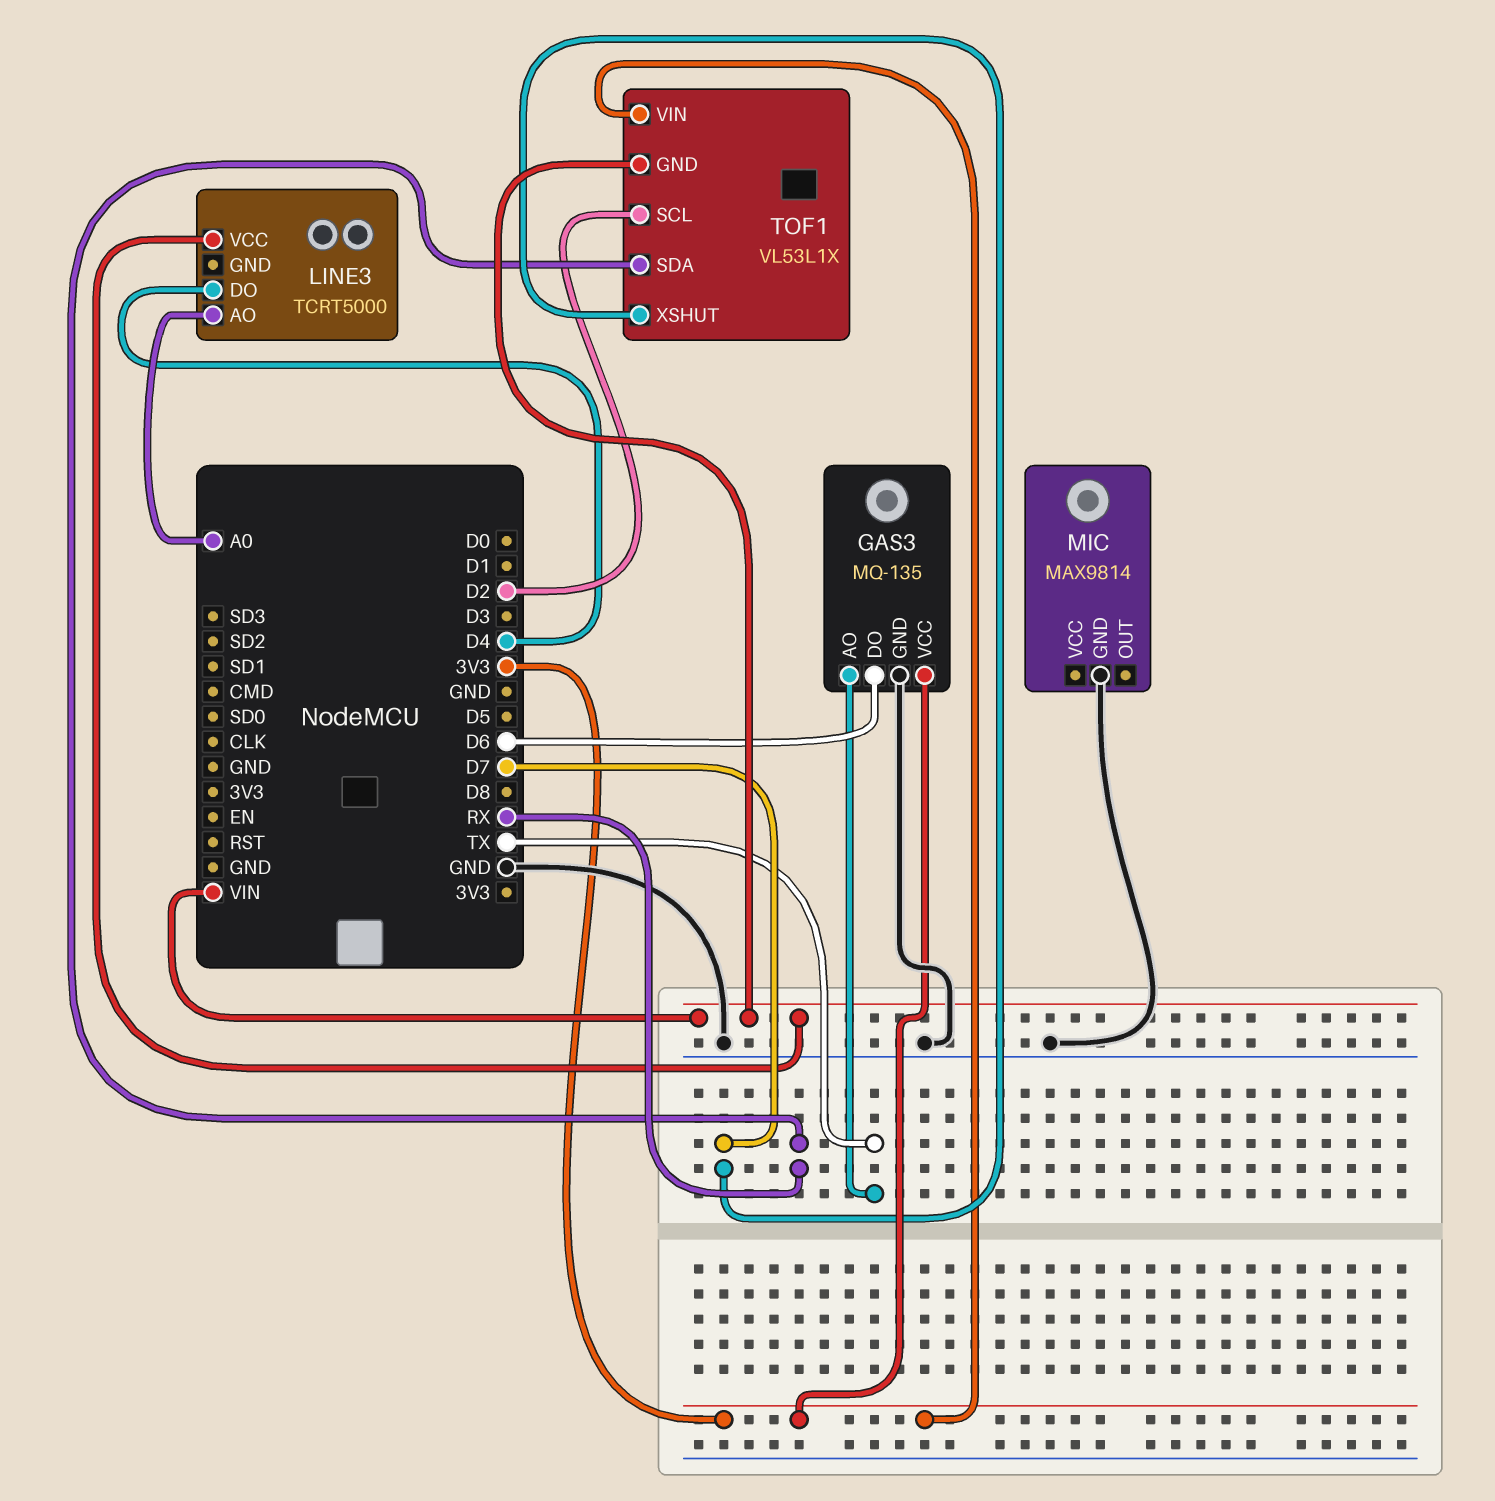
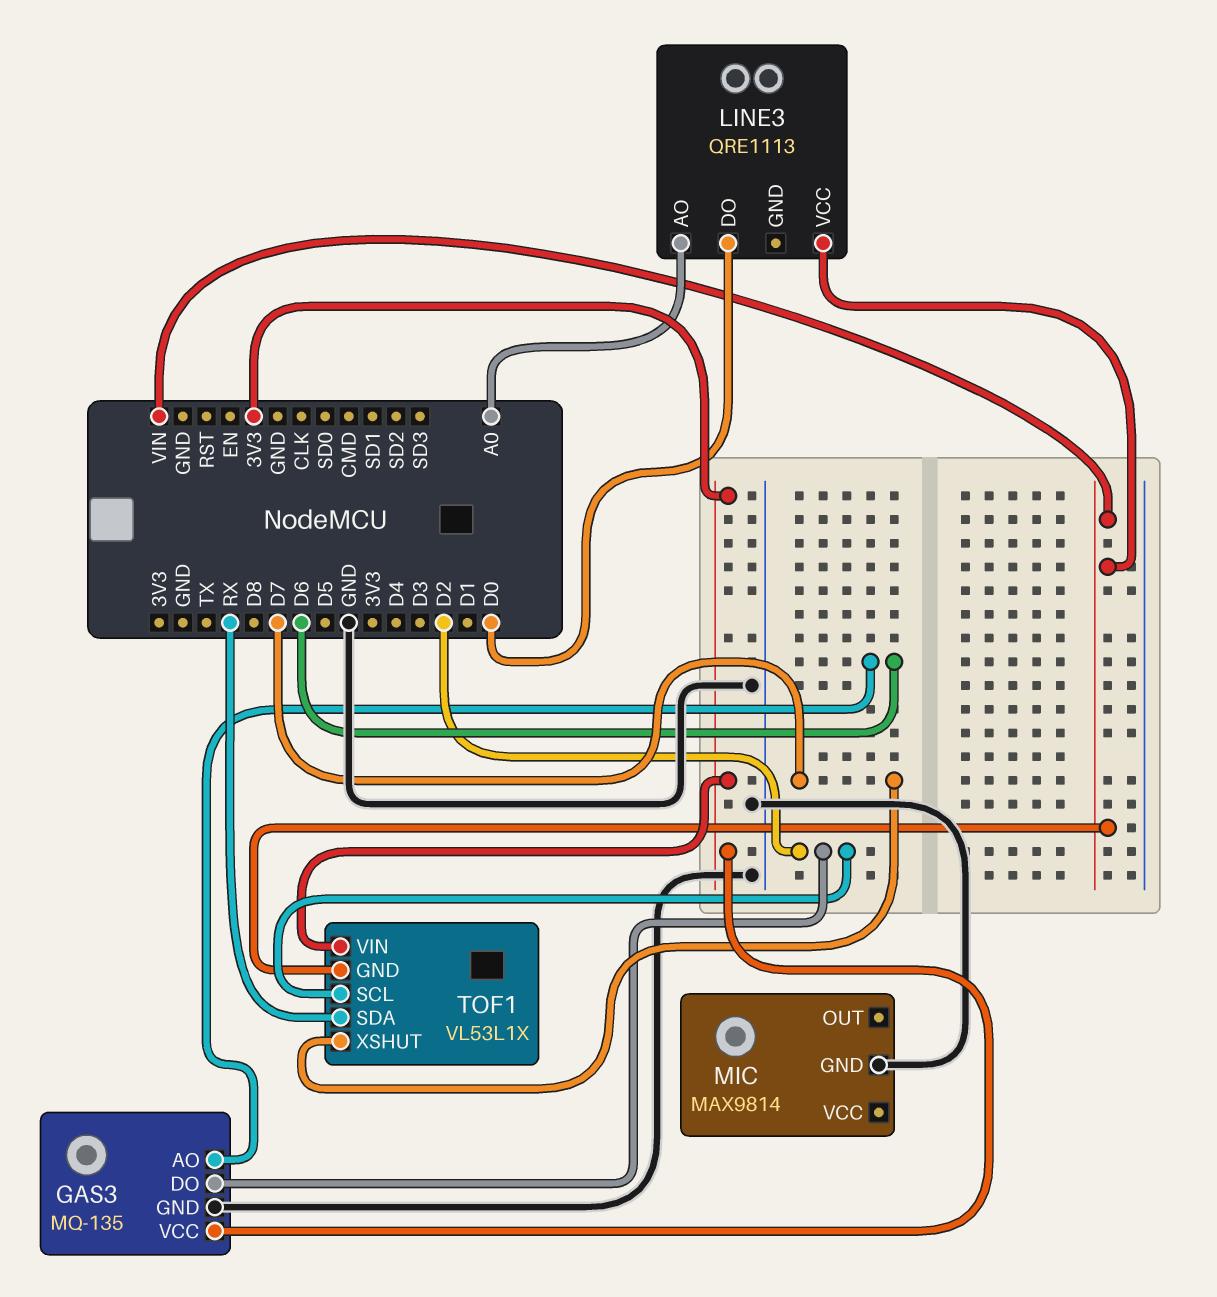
GAS3 pin AO: TX -> D6
GAS3 pin DO: D6 -> D2
LINE3: TCRT5000 -> QRE1113
LINE3 pin DO: D4 -> D0

